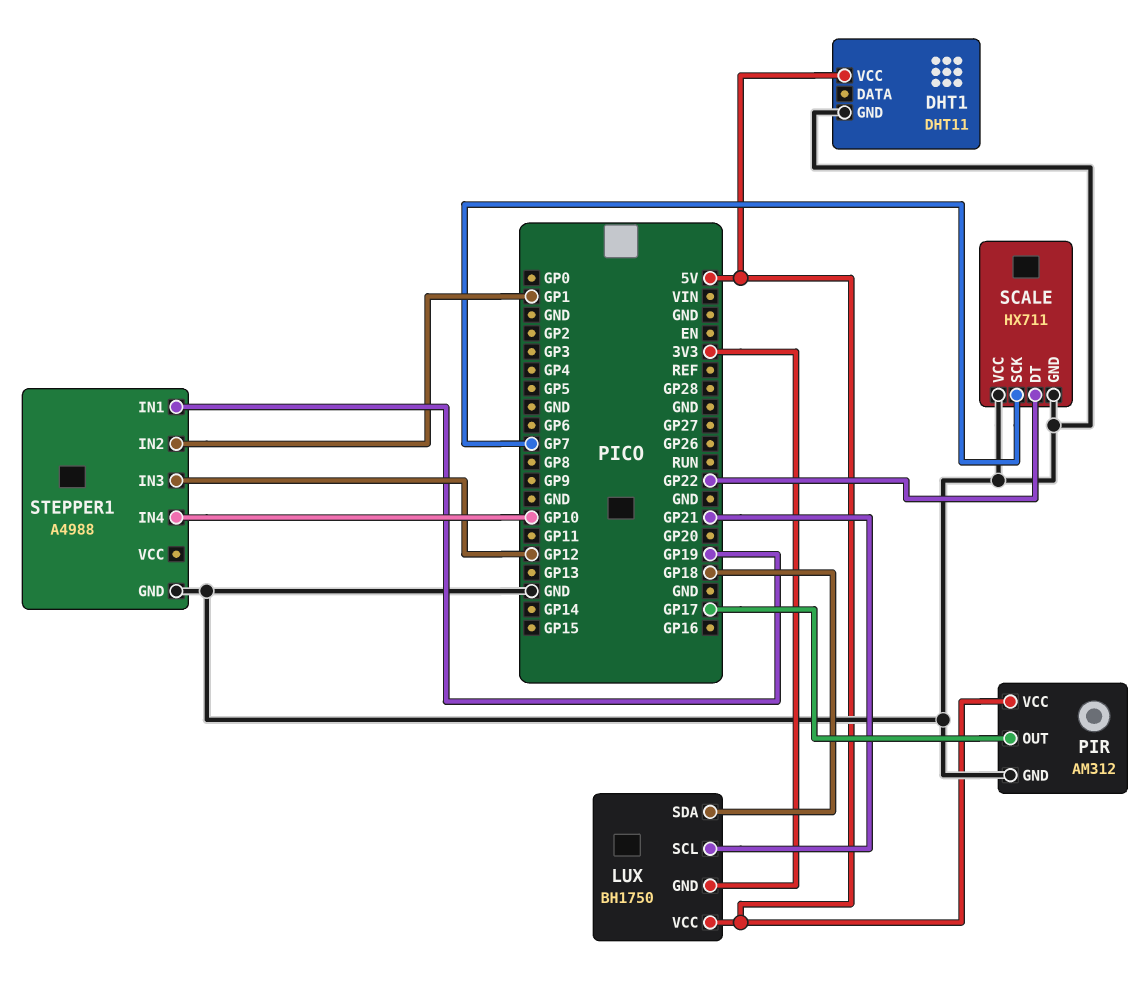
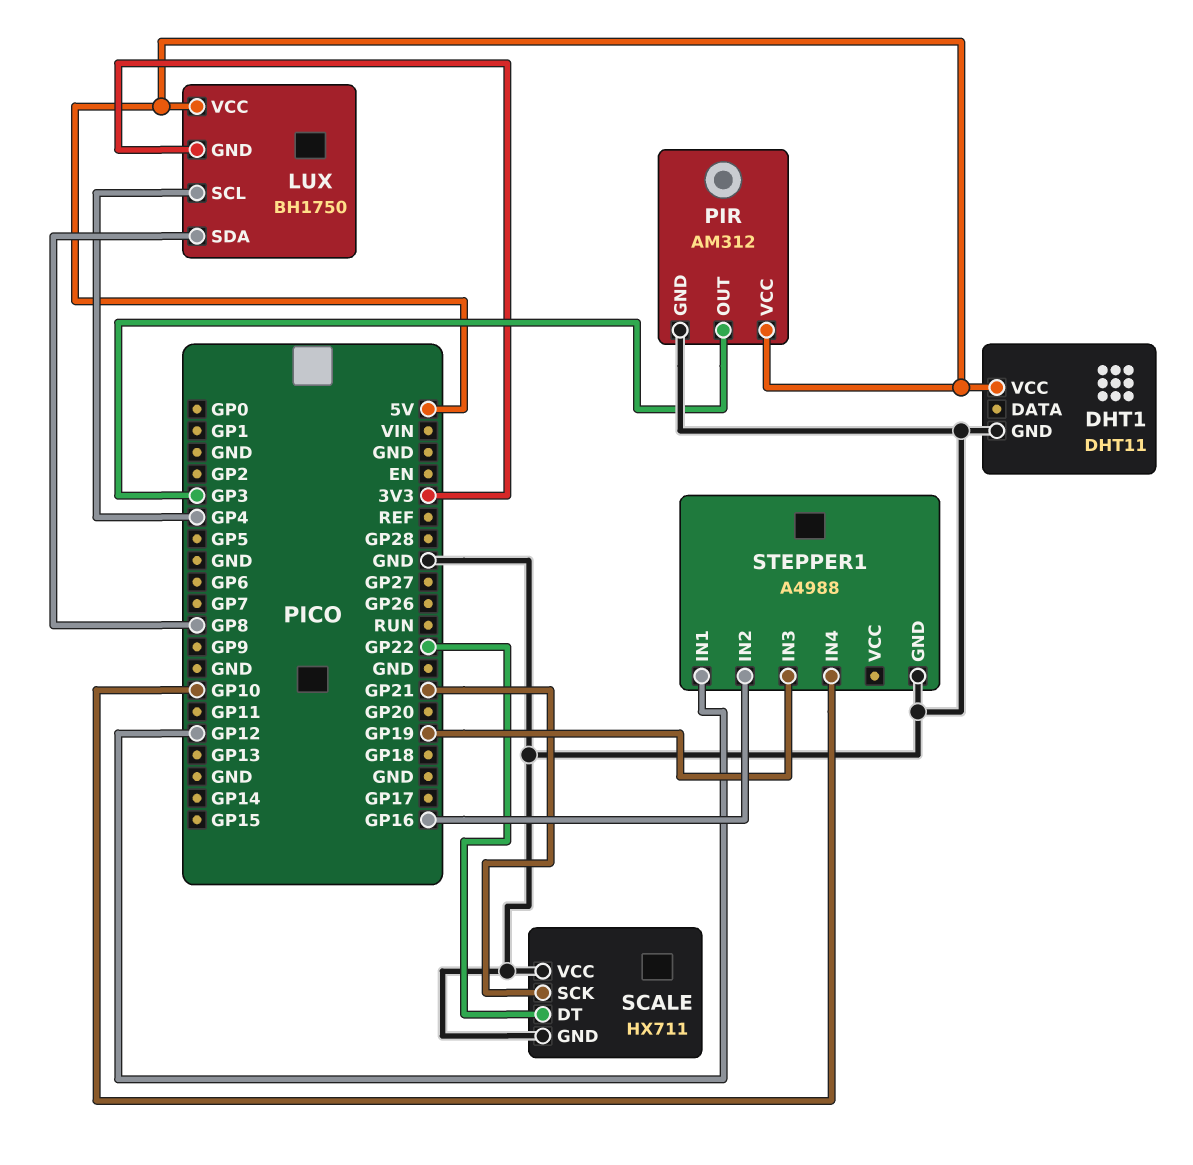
LUX pin SCL: GP21 -> GP4
LUX pin SDA: GP18 -> GP8
PIR pin OUT: GP17 -> GP3
SCALE pin SCK: GP7 -> GP21
STEPPER1 pin IN1: GP19 -> GP12
STEPPER1 pin IN2: GP1 -> GP16
STEPPER1 pin IN3: GP12 -> GP19

